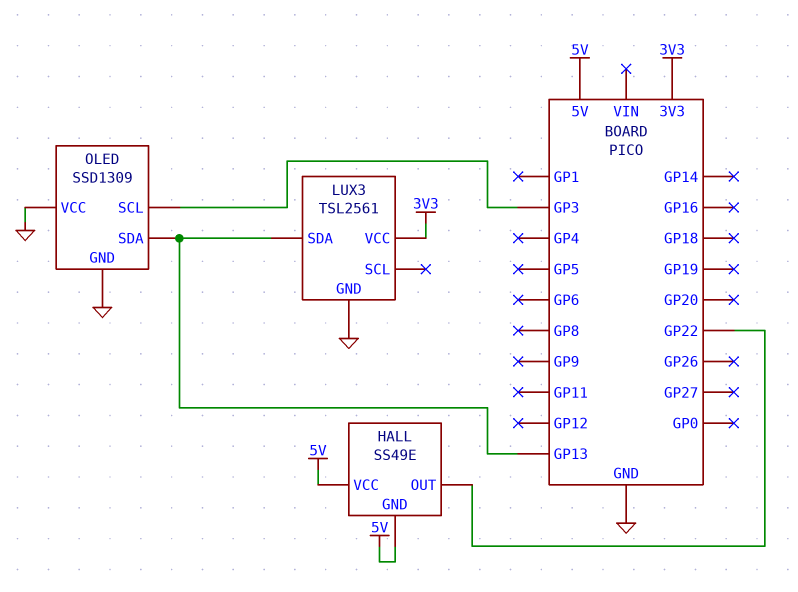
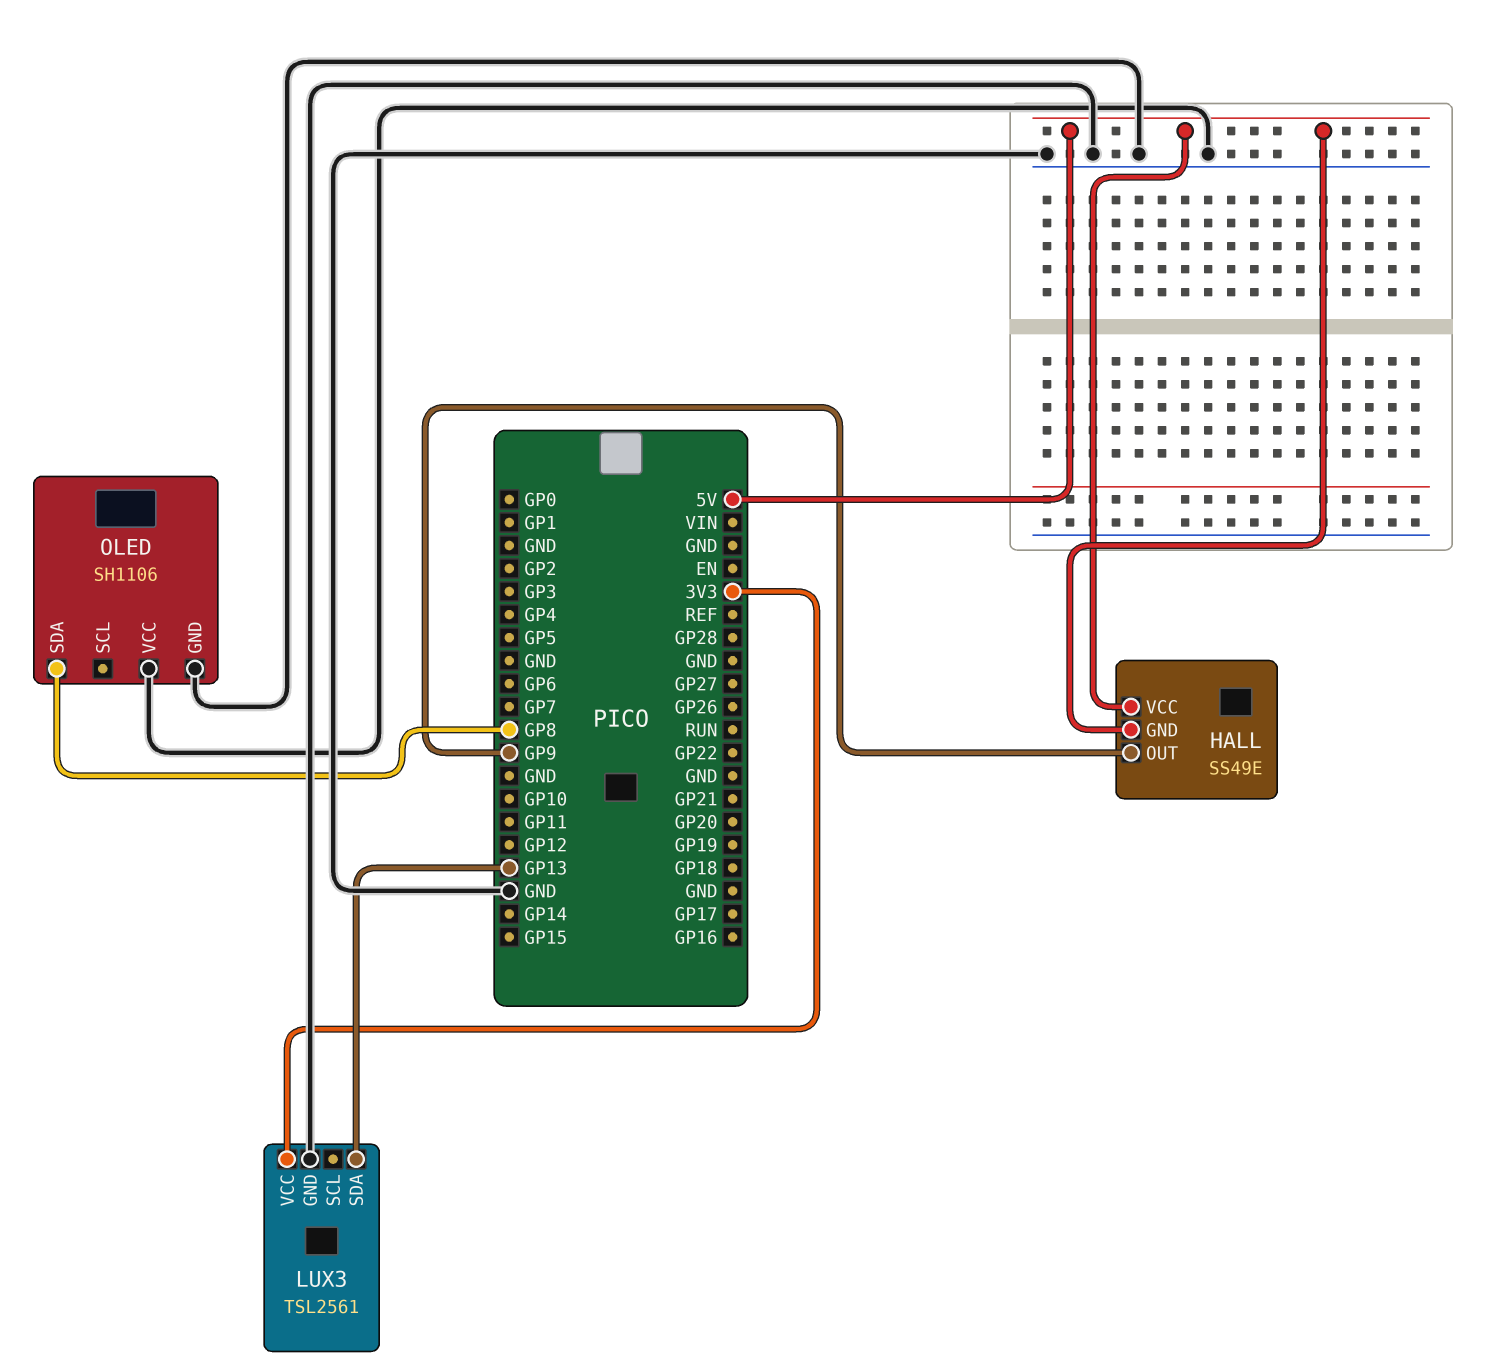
HALL pin OUT: GP22 -> GP9
OLED: SSD1309 -> SH1106
OLED pin SCL: GP3 -> none
OLED pin SDA: GP13 -> GP8

